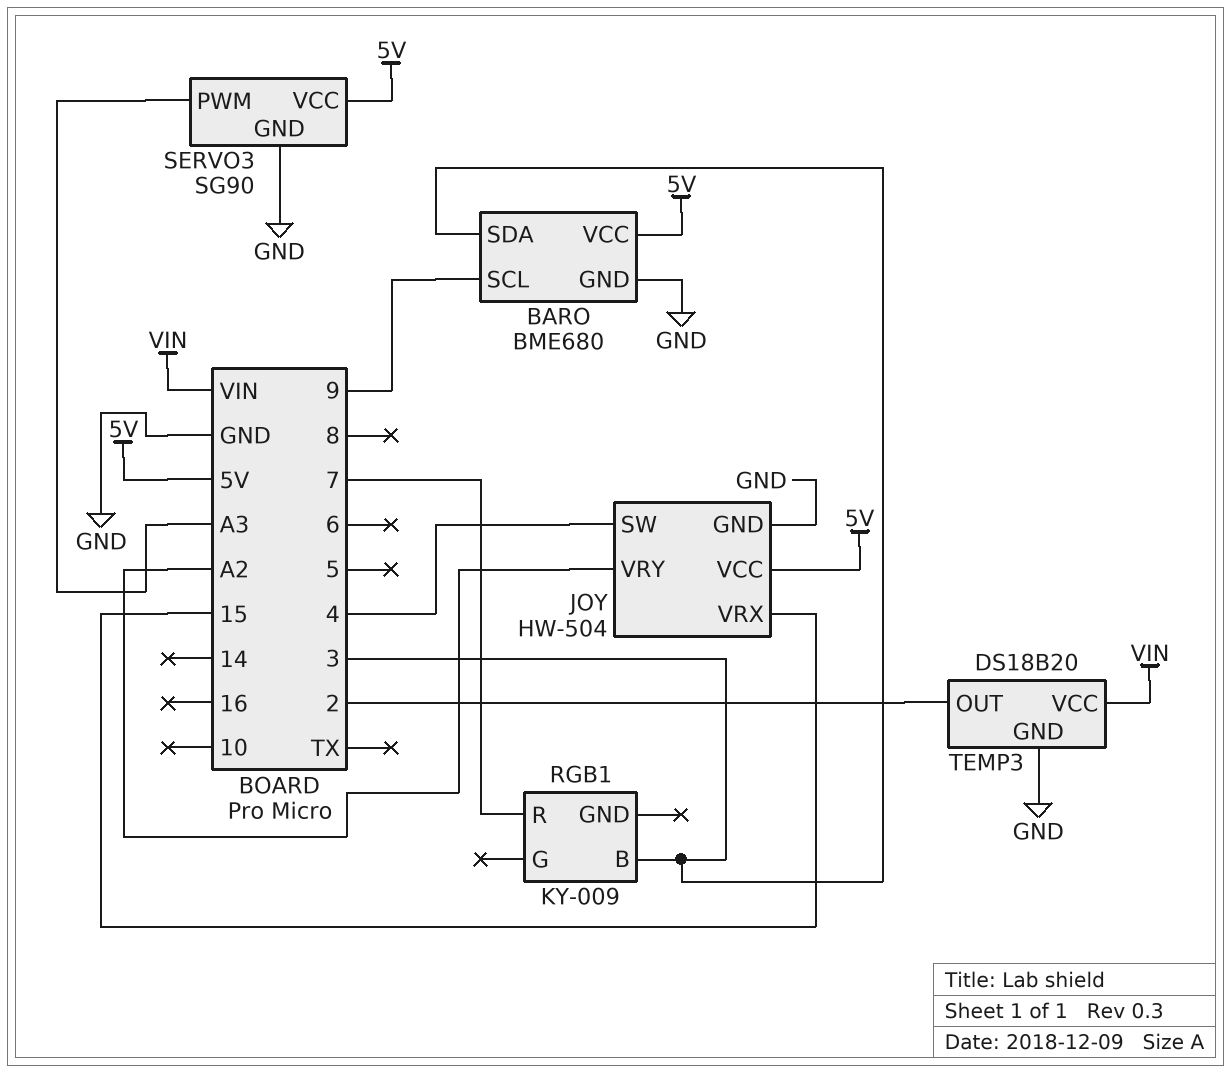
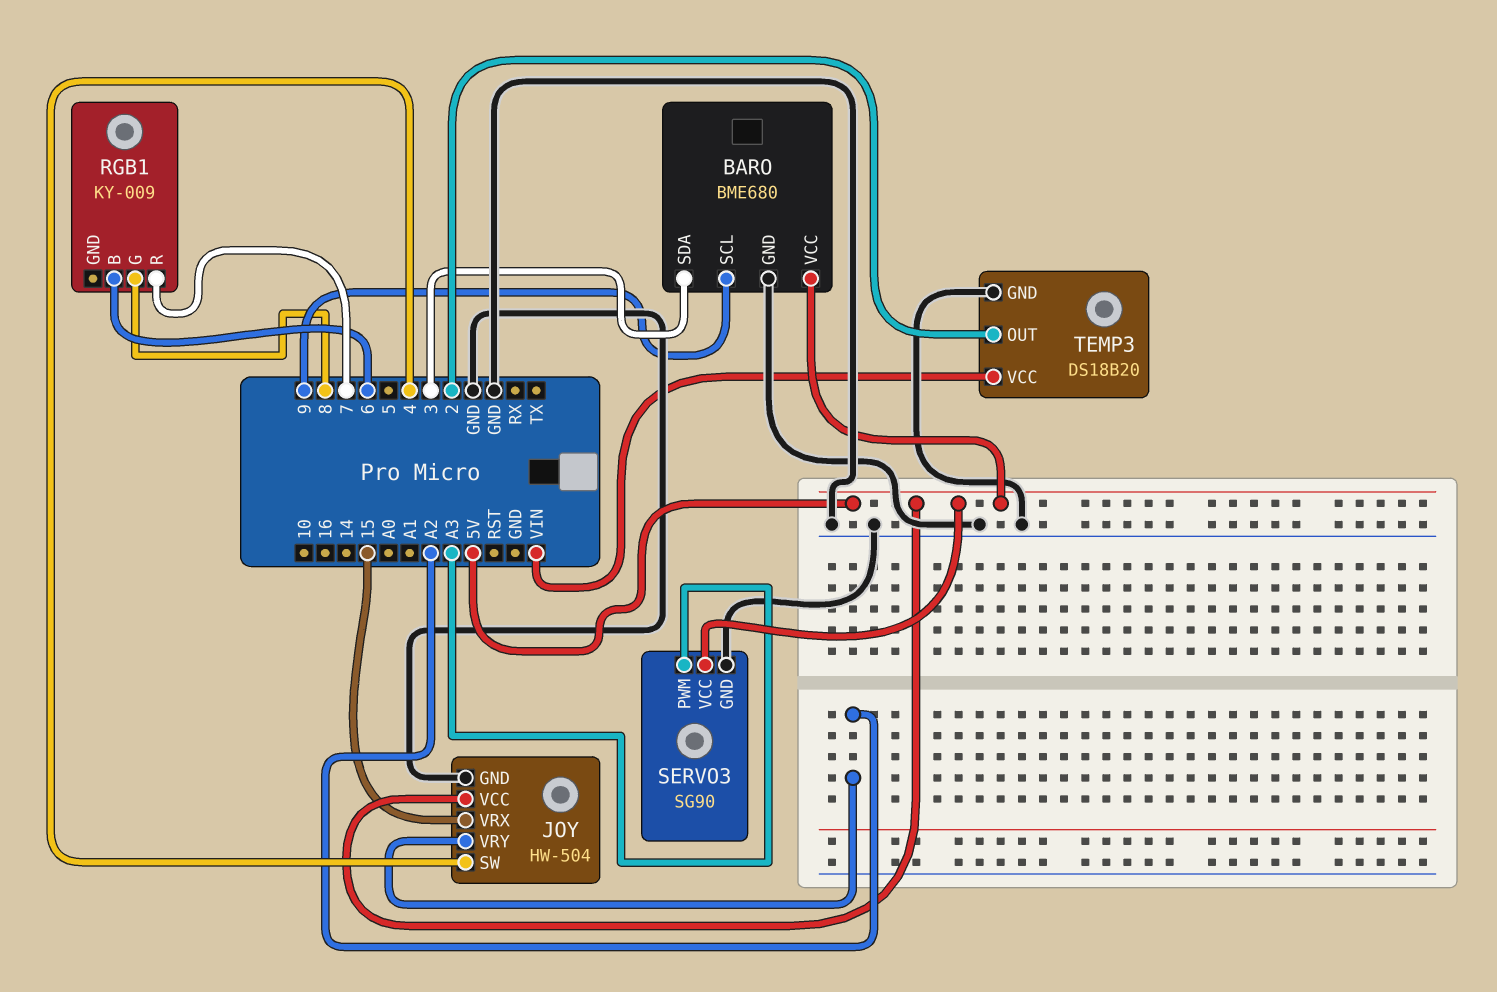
RGB1 pin B: 3 -> 6
RGB1 pin G: none -> 8

